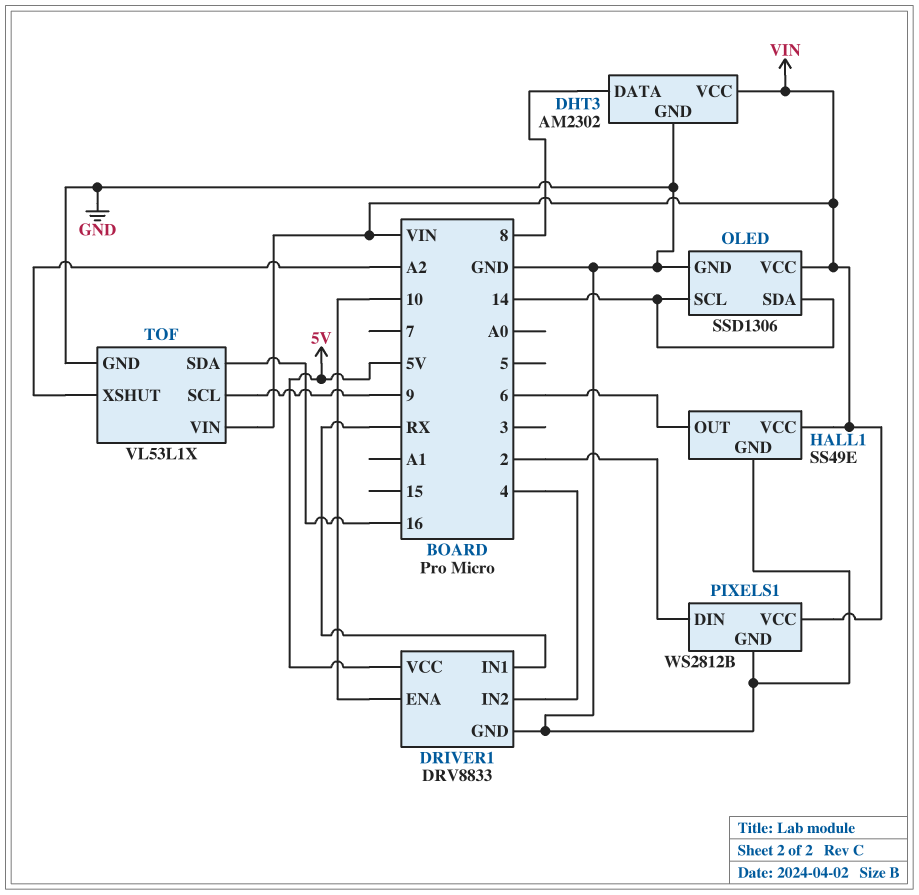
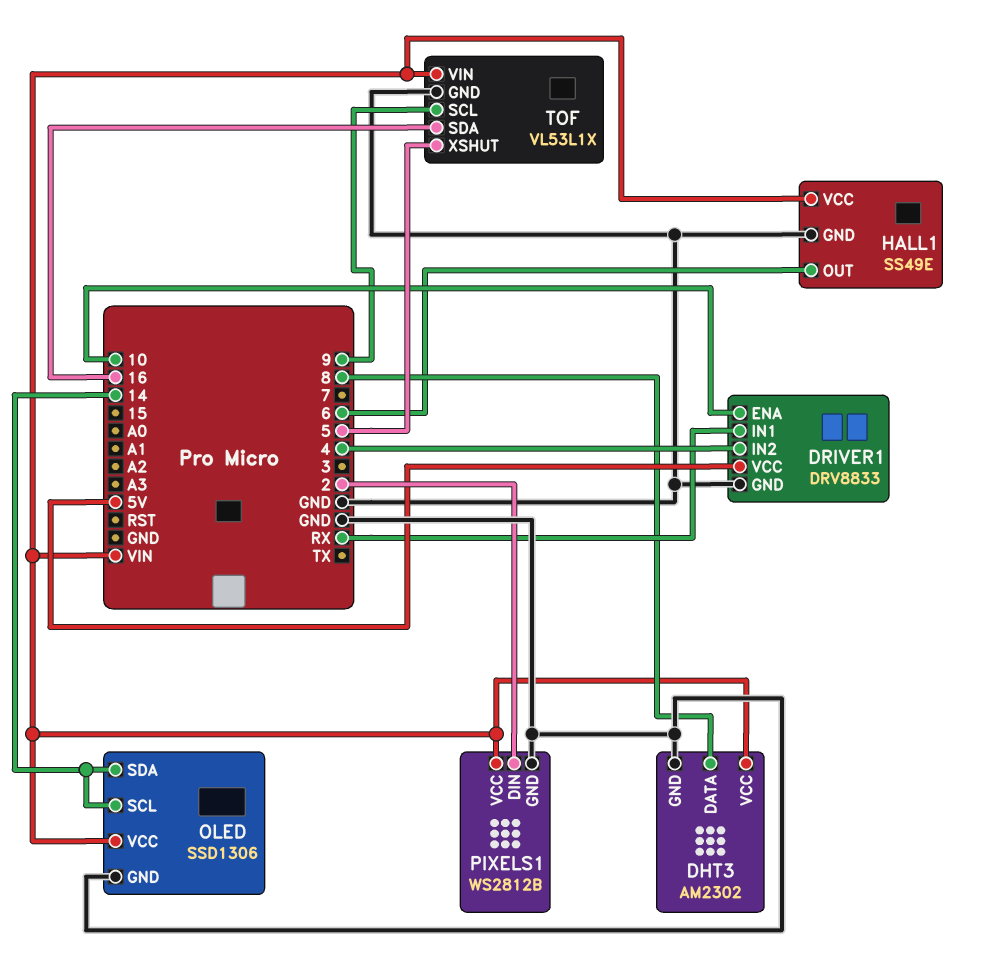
TOF pin XSHUT: A2 -> 5

